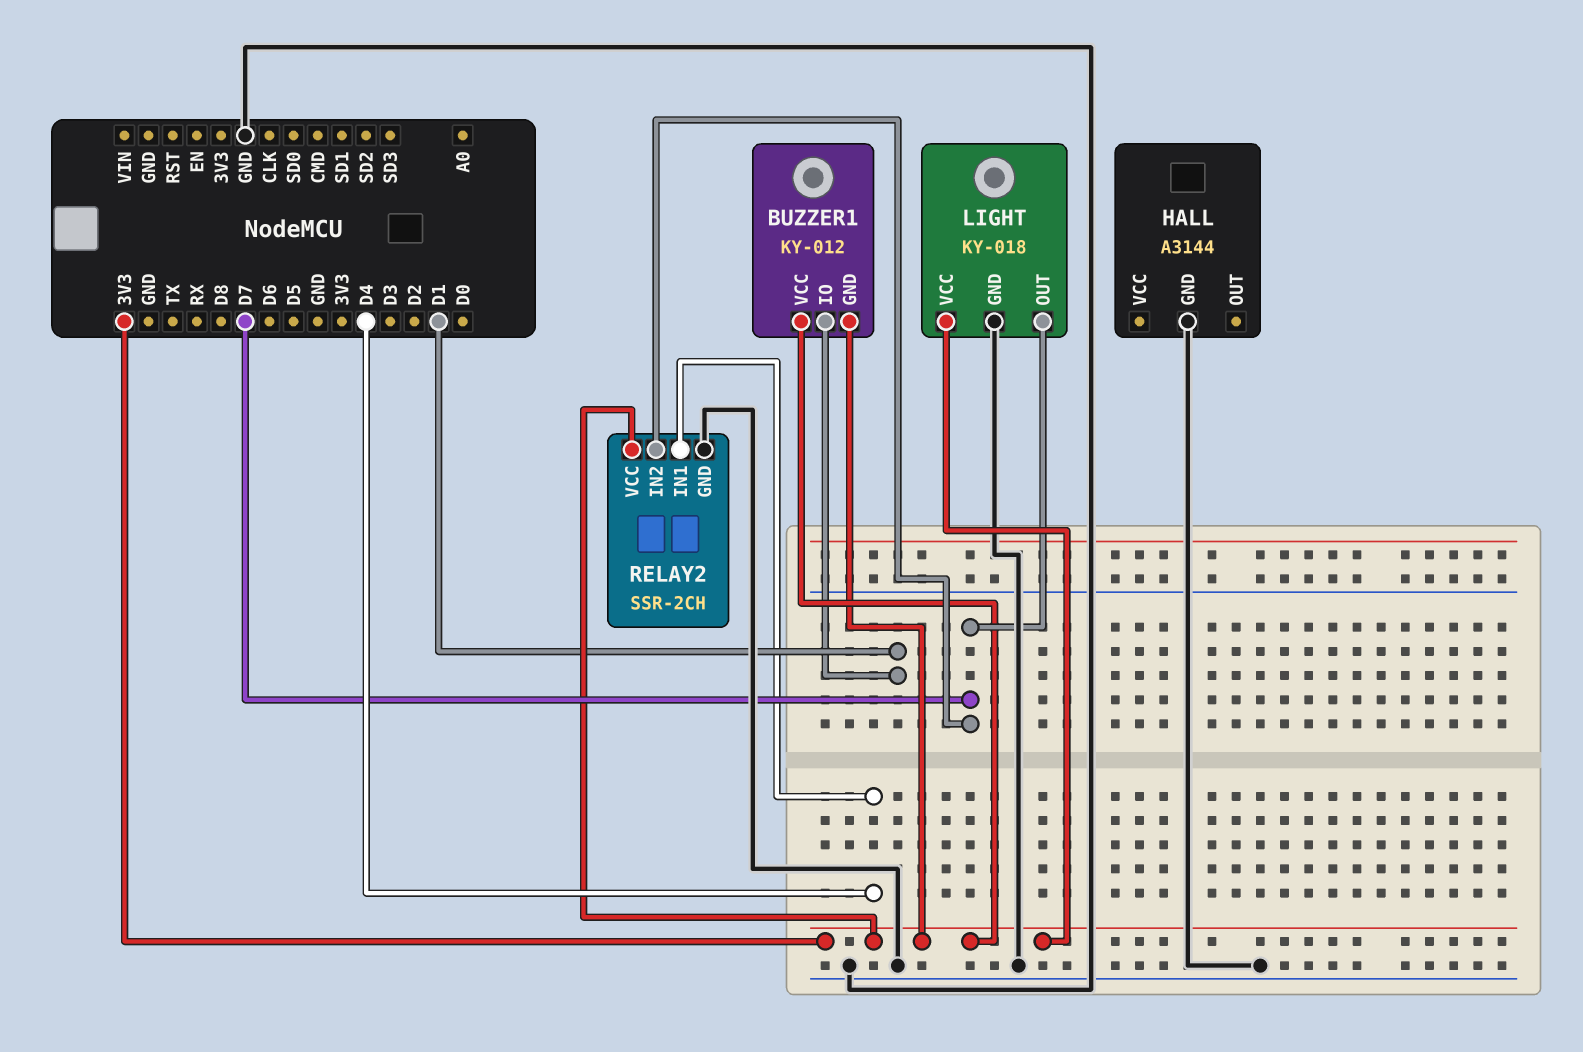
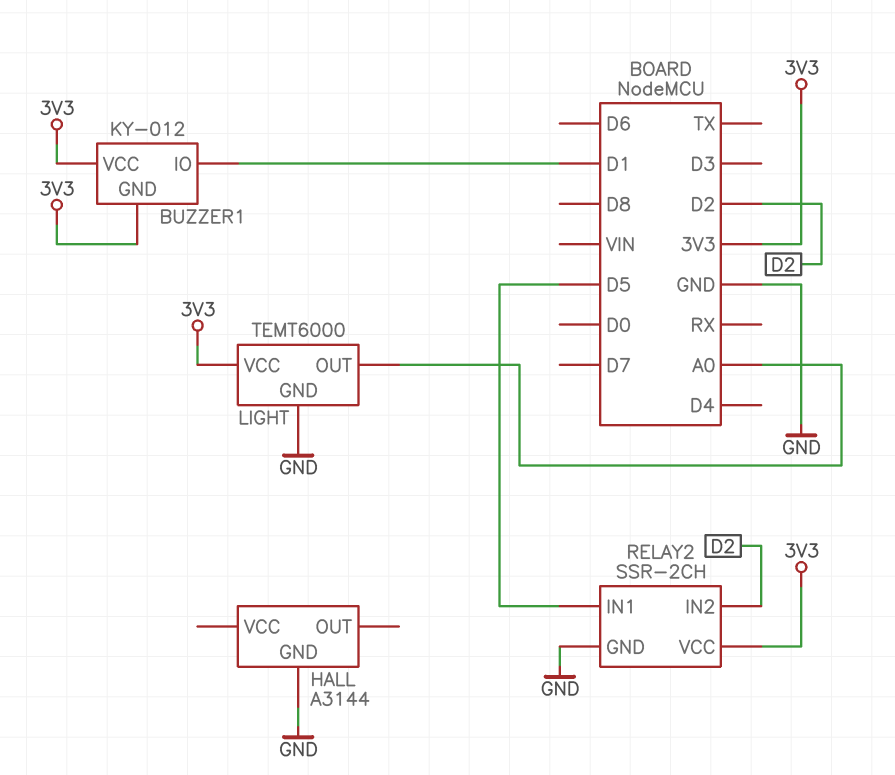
LIGHT: KY-018 -> TEMT6000
LIGHT pin OUT: D7 -> A0
RELAY2 pin IN1: D4 -> D5
RELAY2 pin IN2: D7 -> D2

